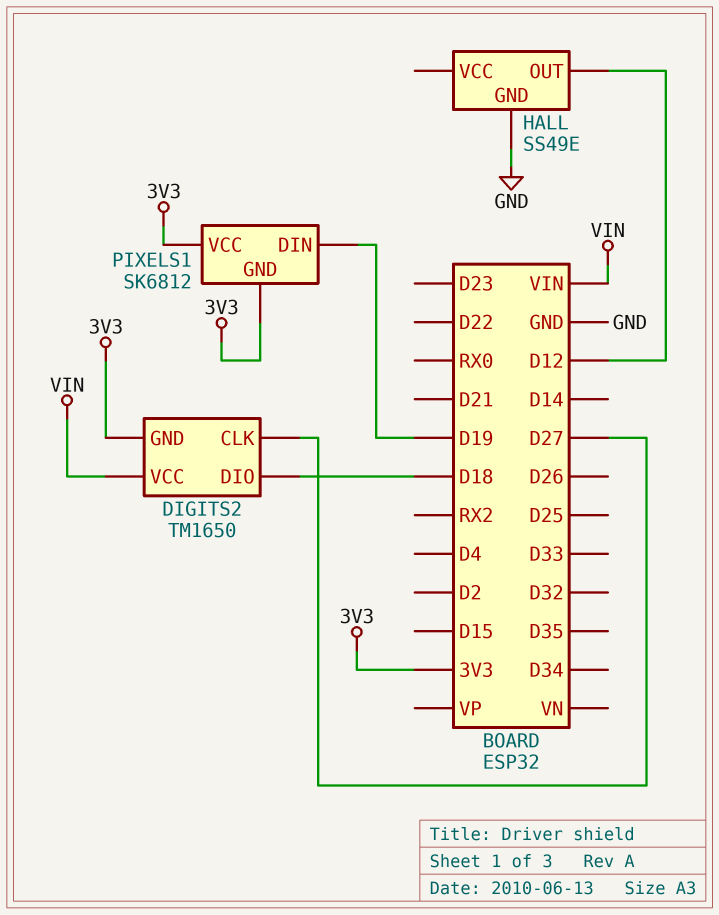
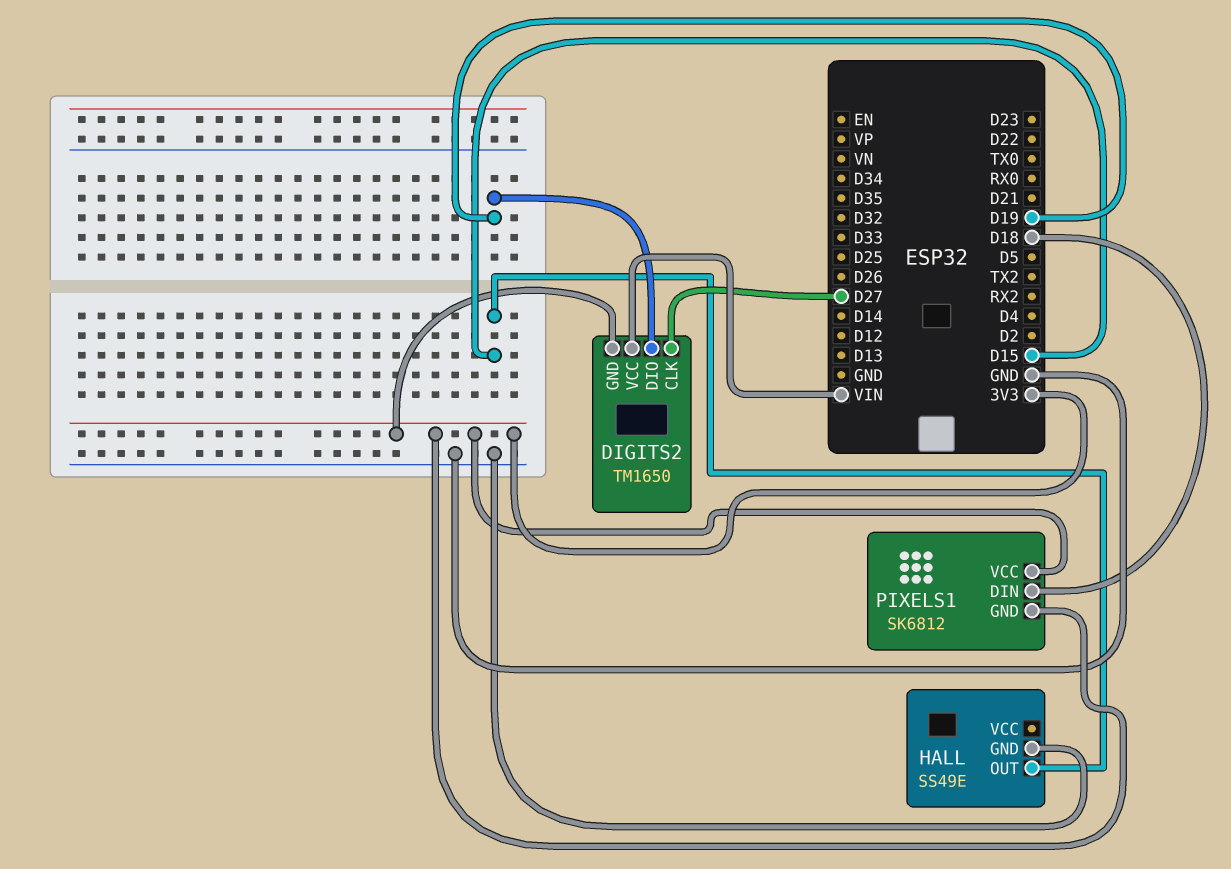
DIGITS2 pin DIO: D18 -> D19
HALL pin OUT: D12 -> D15
PIXELS1 pin DIN: D19 -> D18

